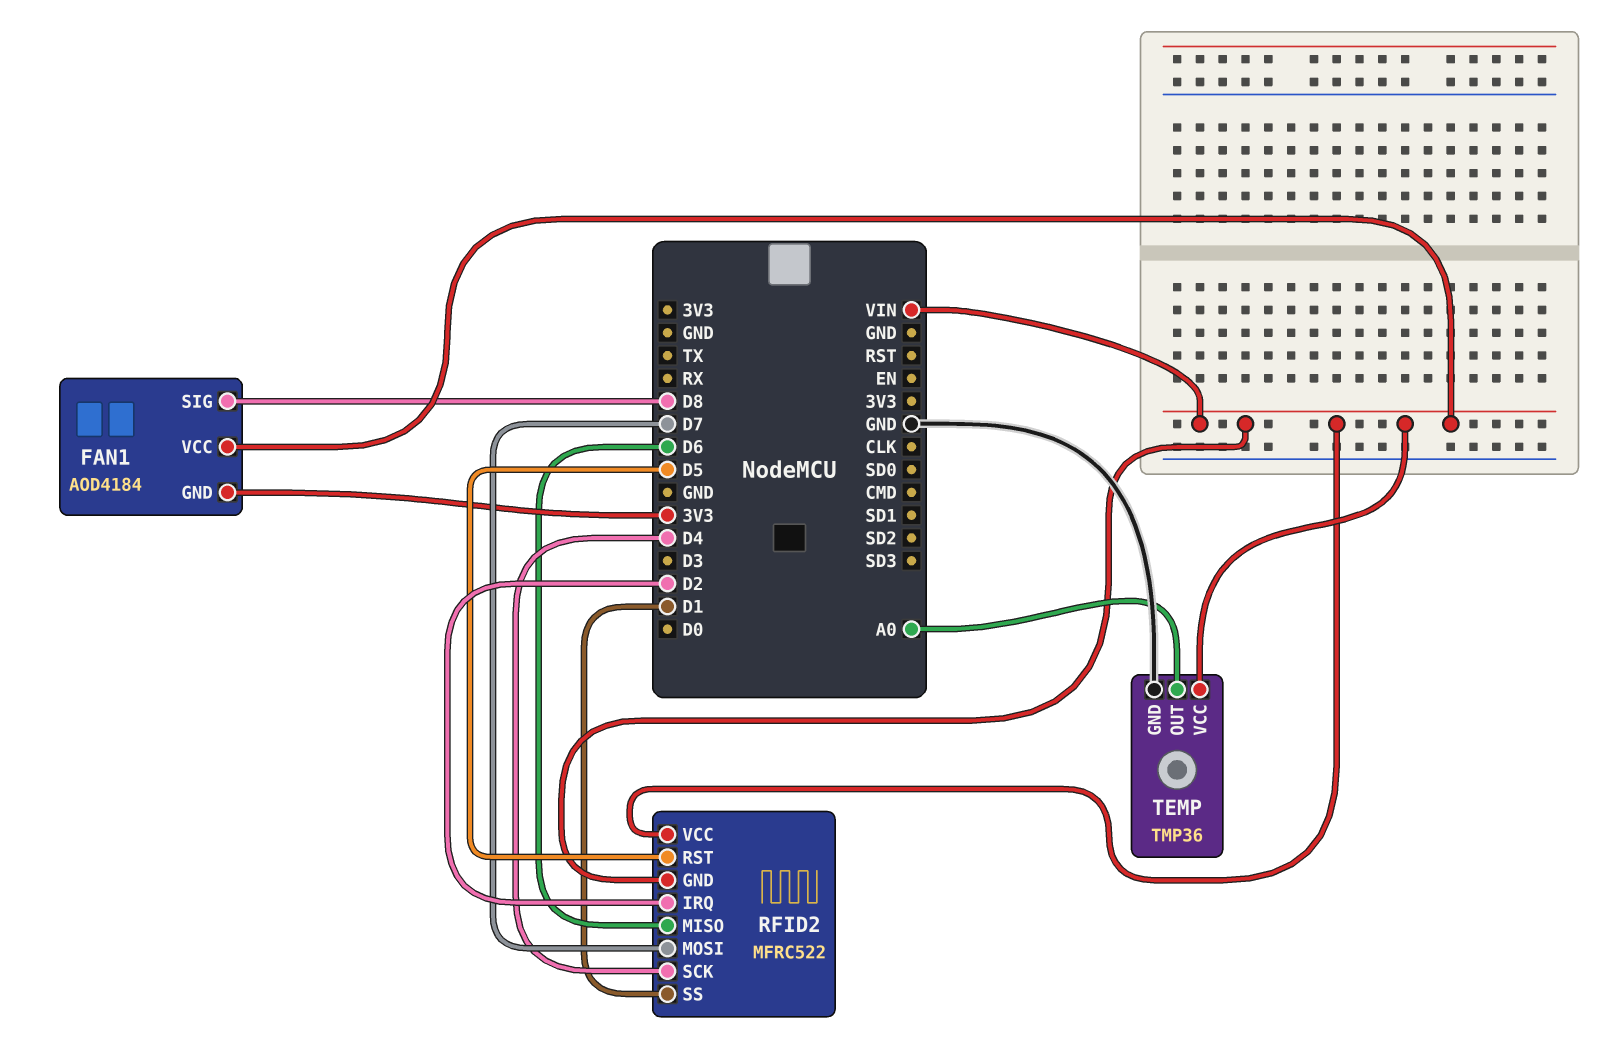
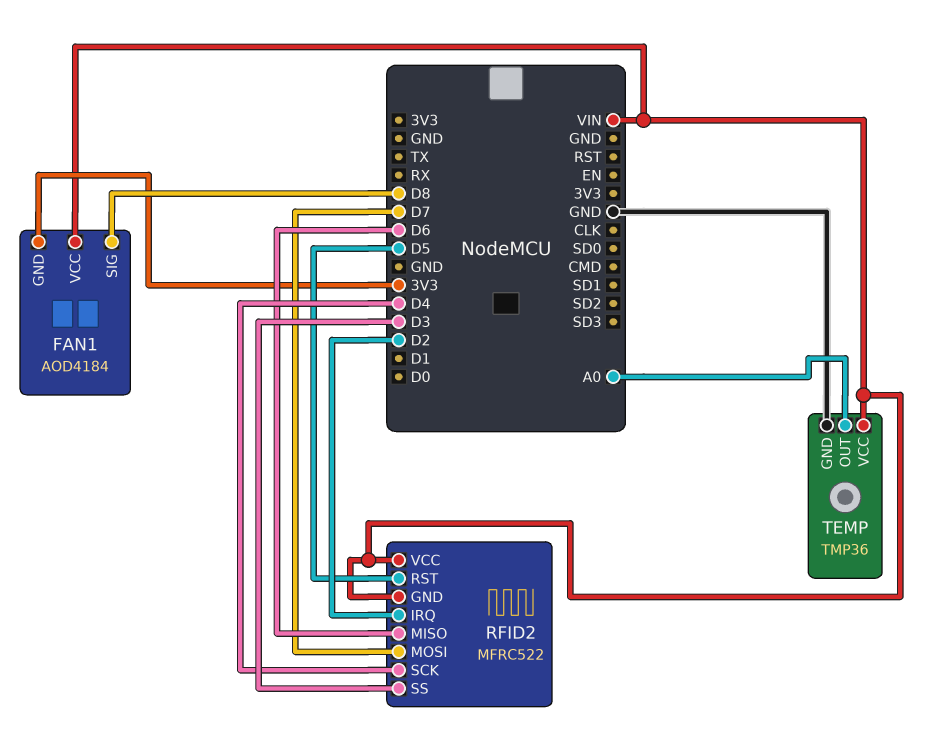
RFID2 pin SS: D1 -> D3

